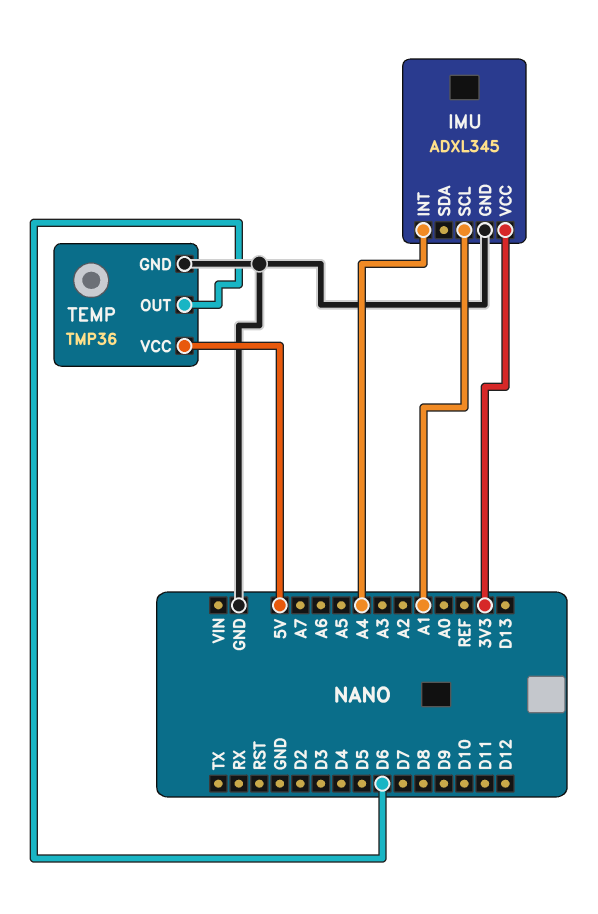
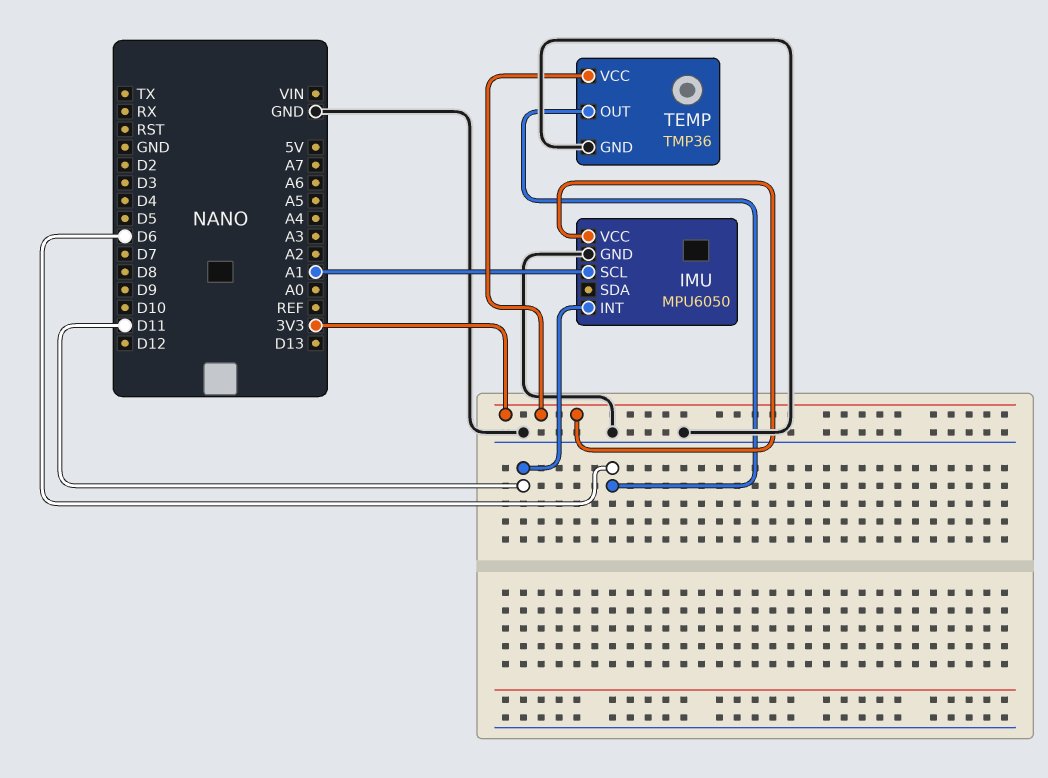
IMU: ADXL345 -> MPU6050
IMU pin INT: A4 -> D11
TEMP pin VCC: 5V -> 3V3

